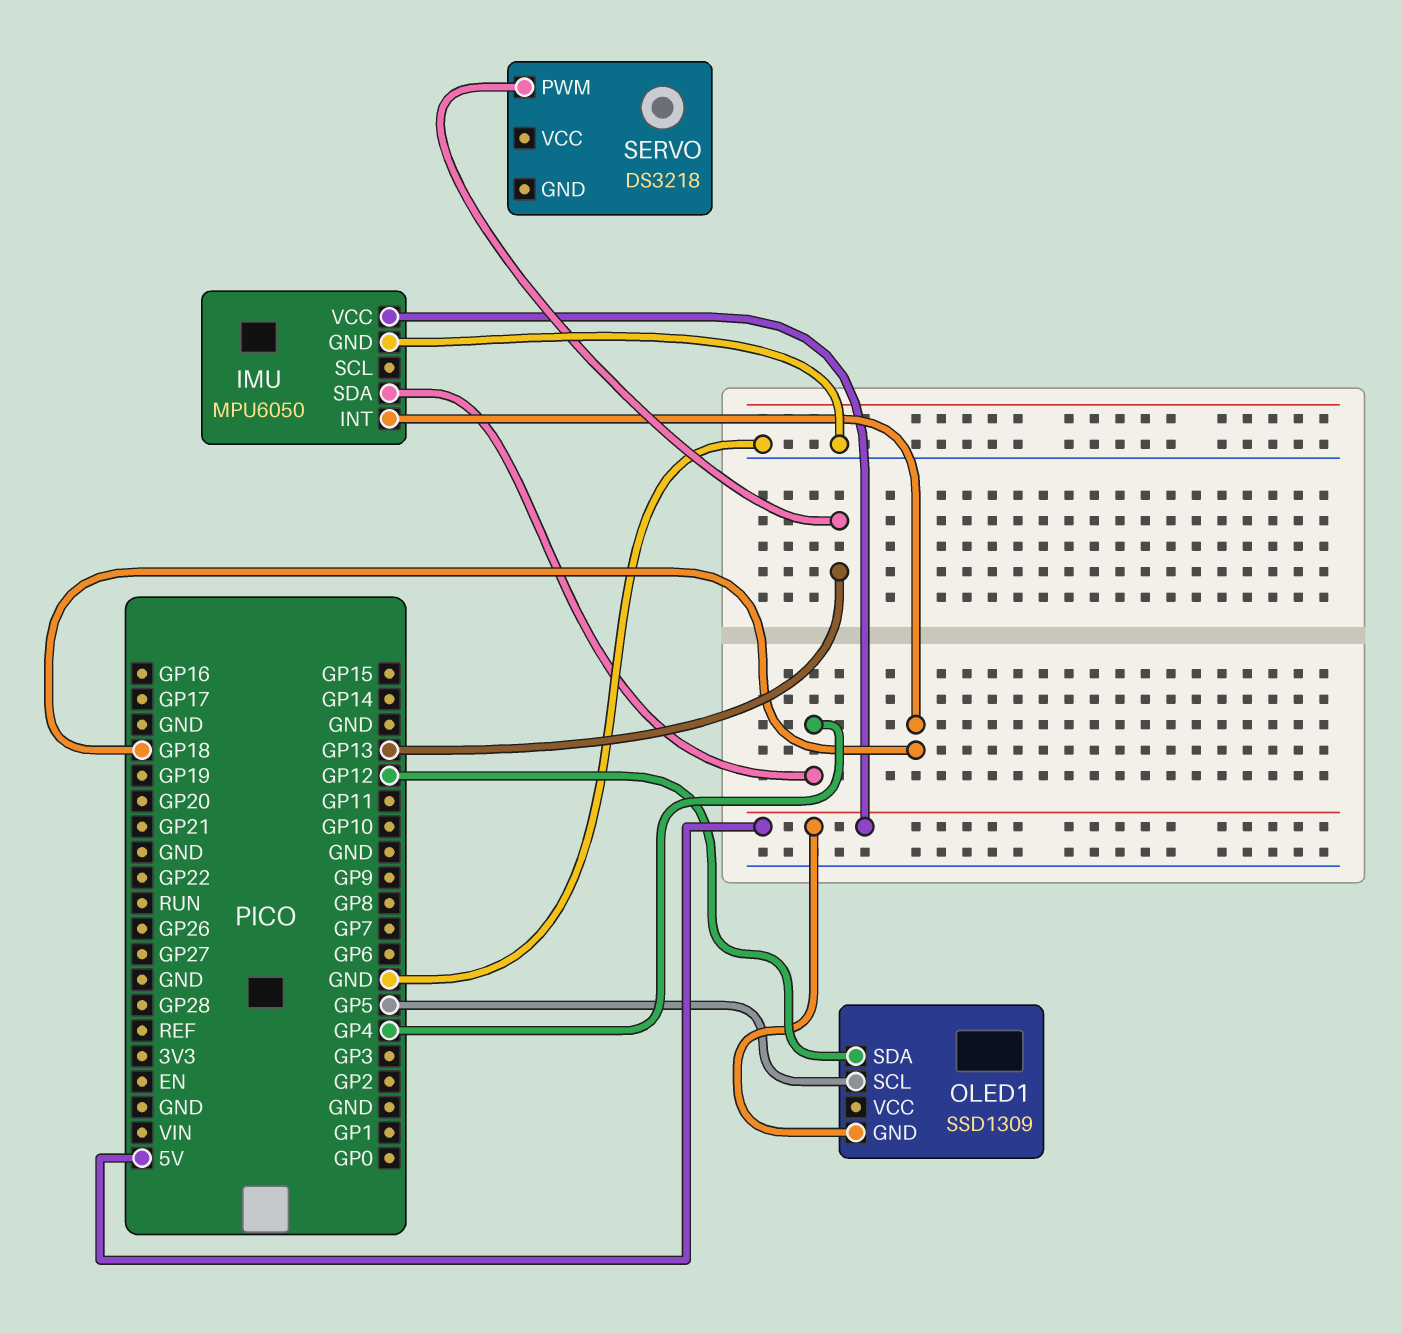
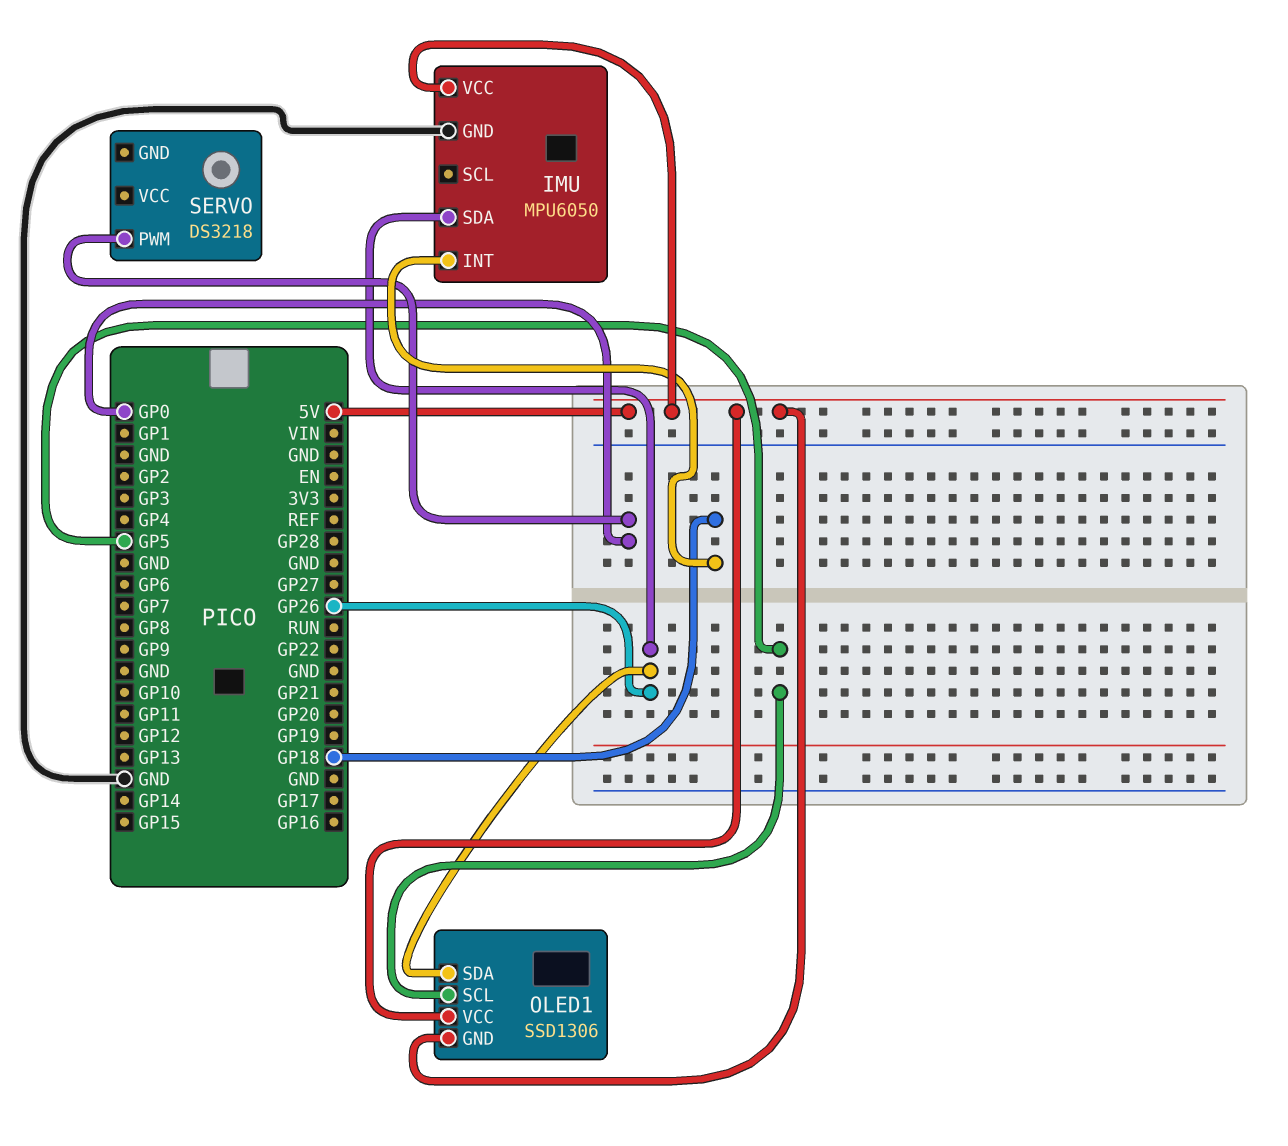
IMU pin SDA: GP4 -> GP26
OLED1: SSD1309 -> SSD1306
OLED1 pin SDA: GP12 -> GP26
OLED1 pin VCC: none -> 5V
SERVO pin PWM: GP13 -> GP0

